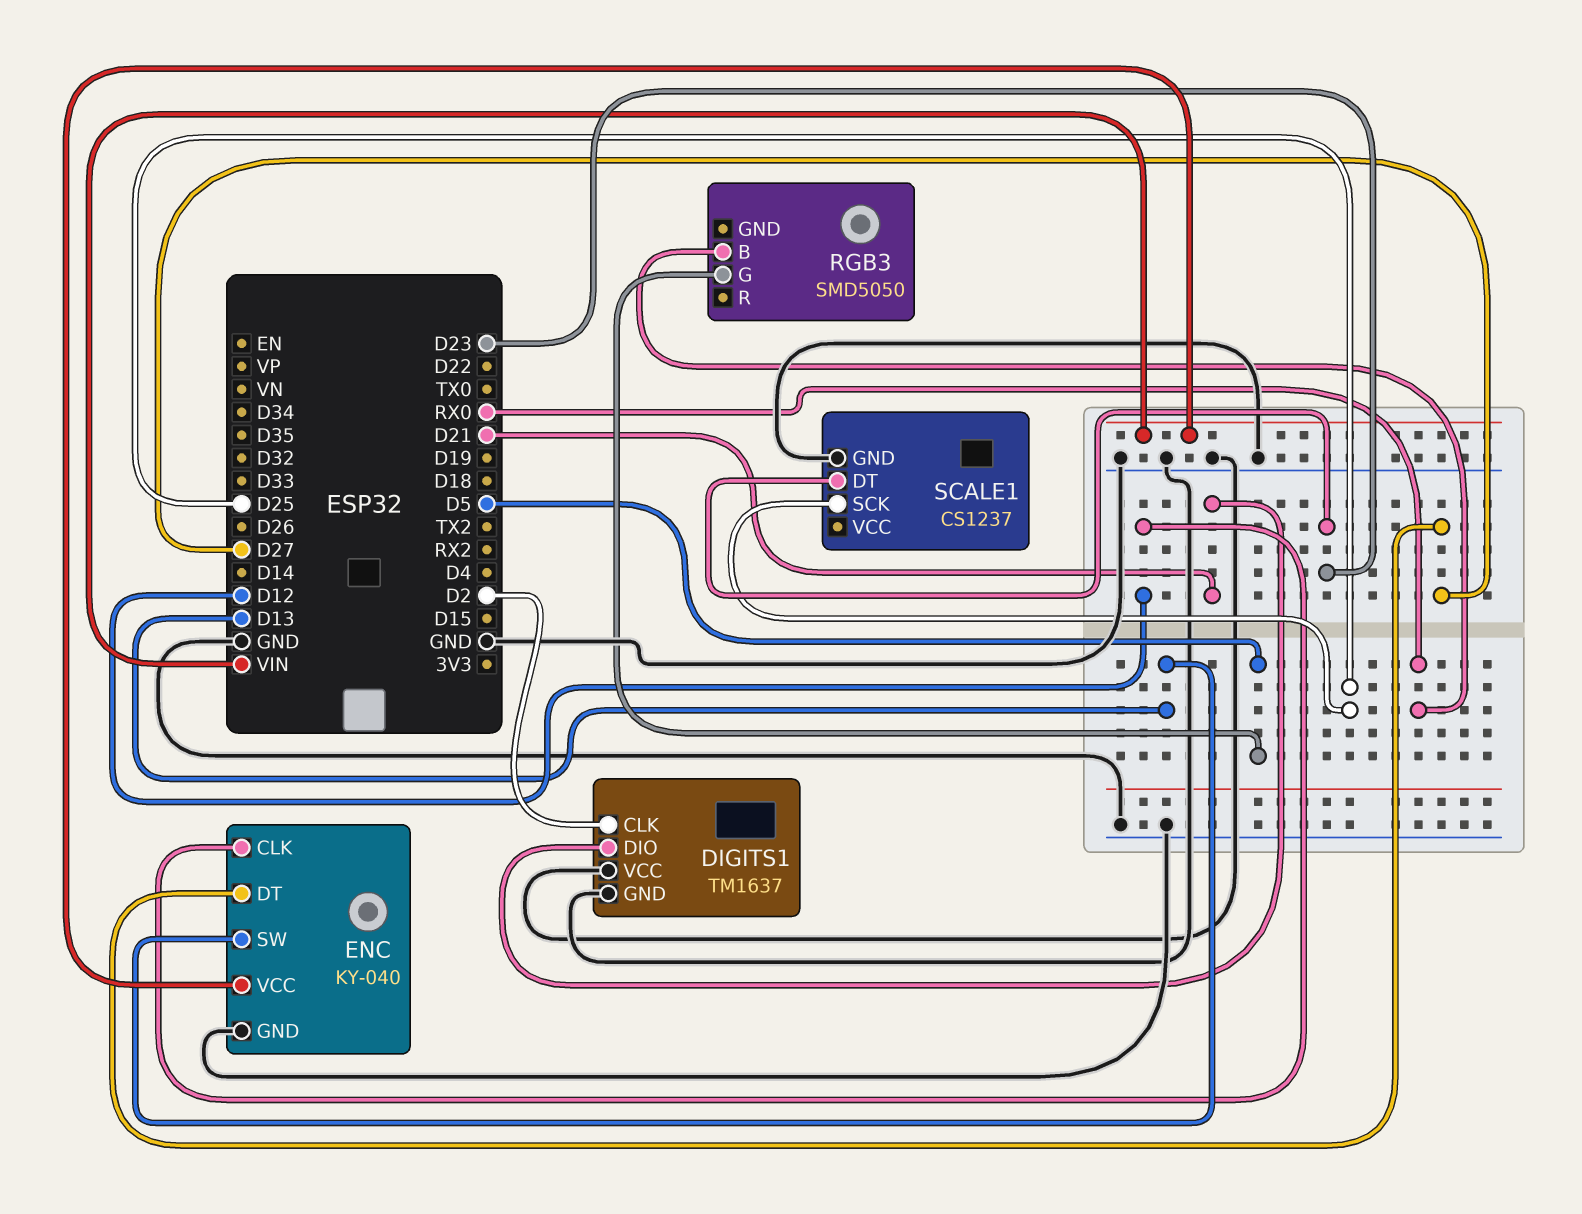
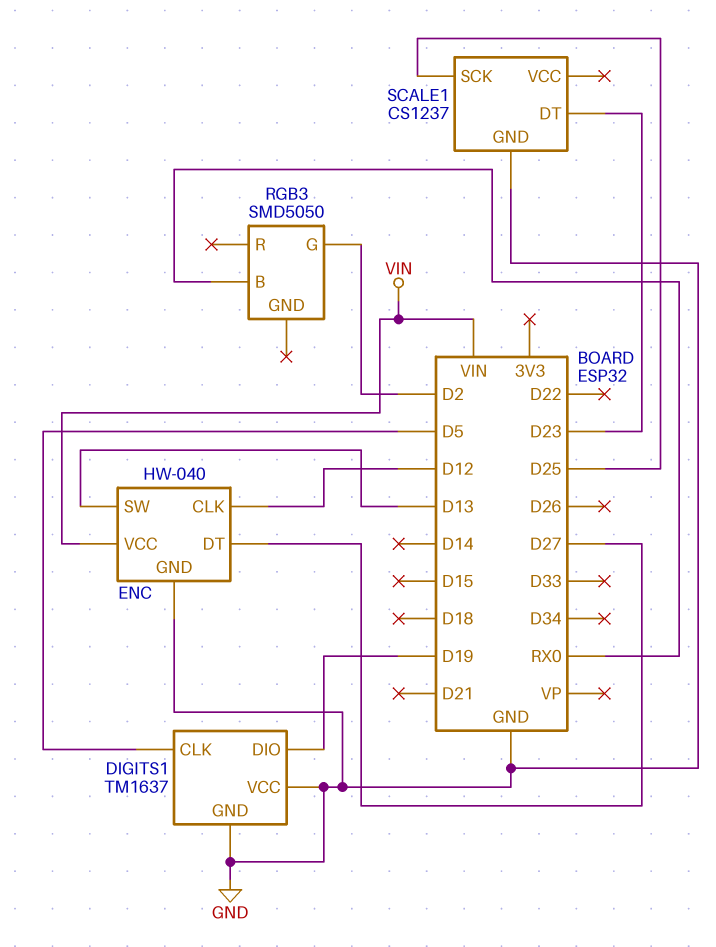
DIGITS1 pin CLK: D2 -> D5
DIGITS1 pin DIO: D21 -> D19
ENC: KY-040 -> HW-040
RGB3 pin G: D5 -> D2

